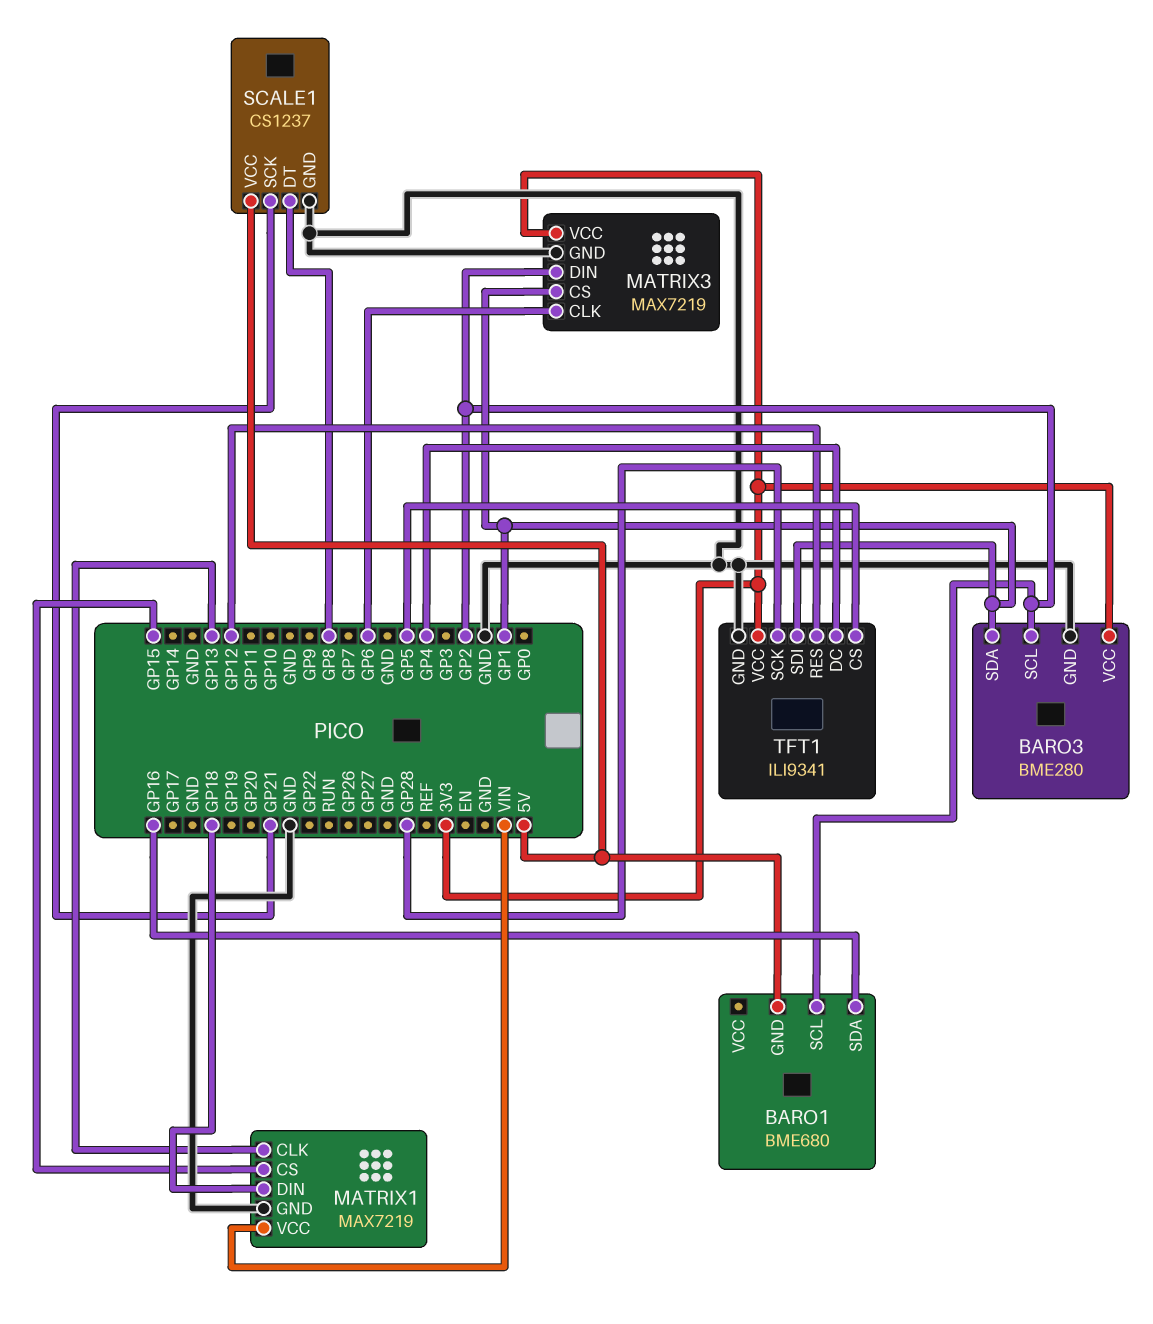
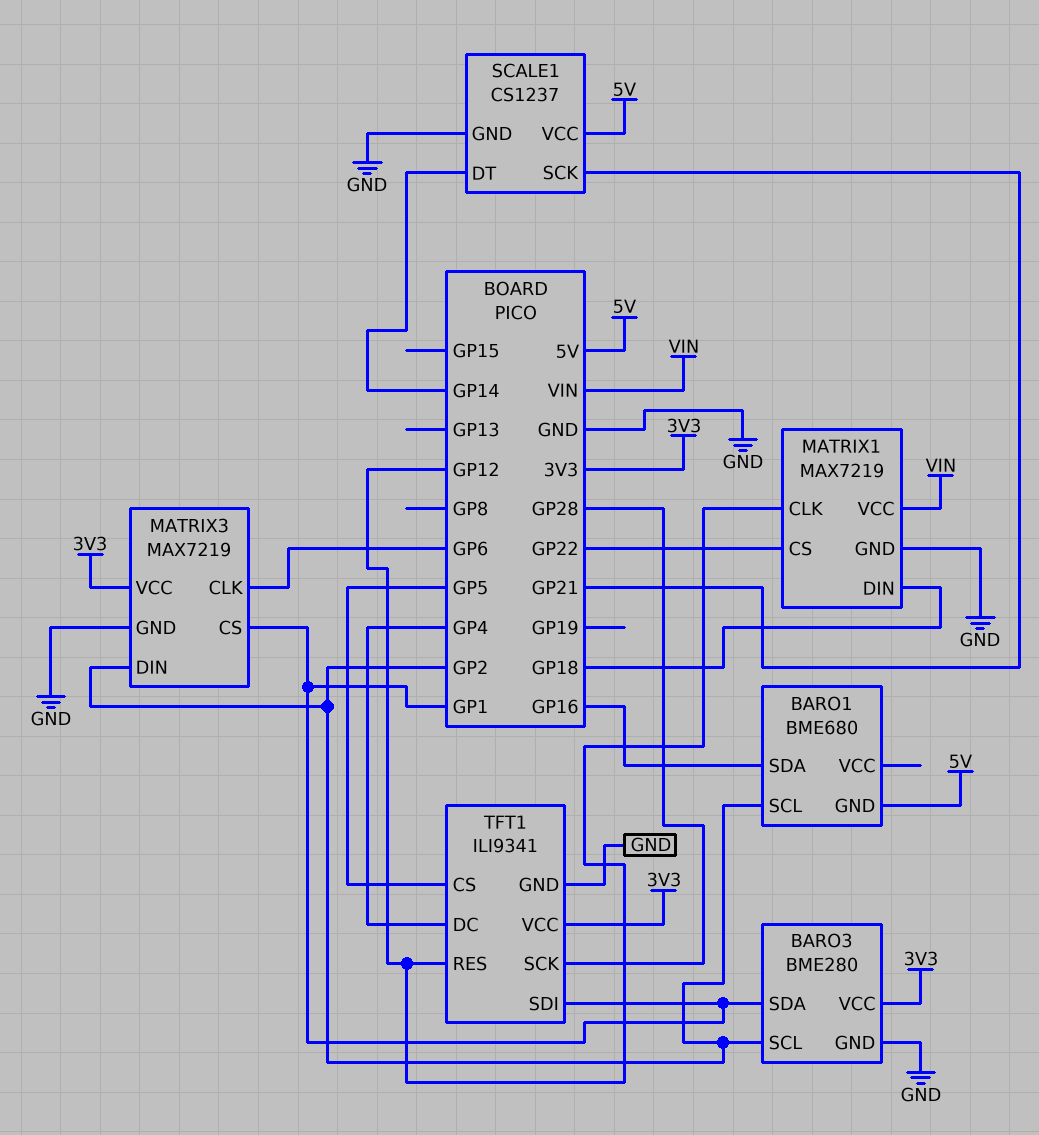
MATRIX1 pin CLK: GP13 -> GP12
MATRIX1 pin CS: GP15 -> GP22
SCALE1 pin DT: GP8 -> GP14

